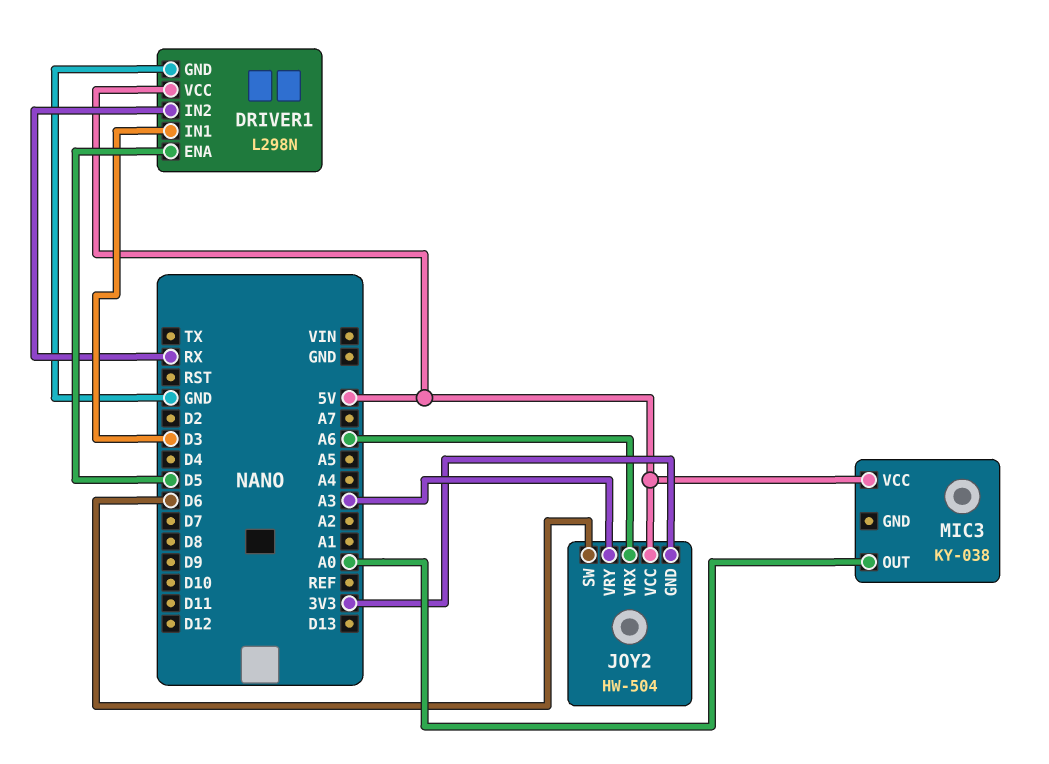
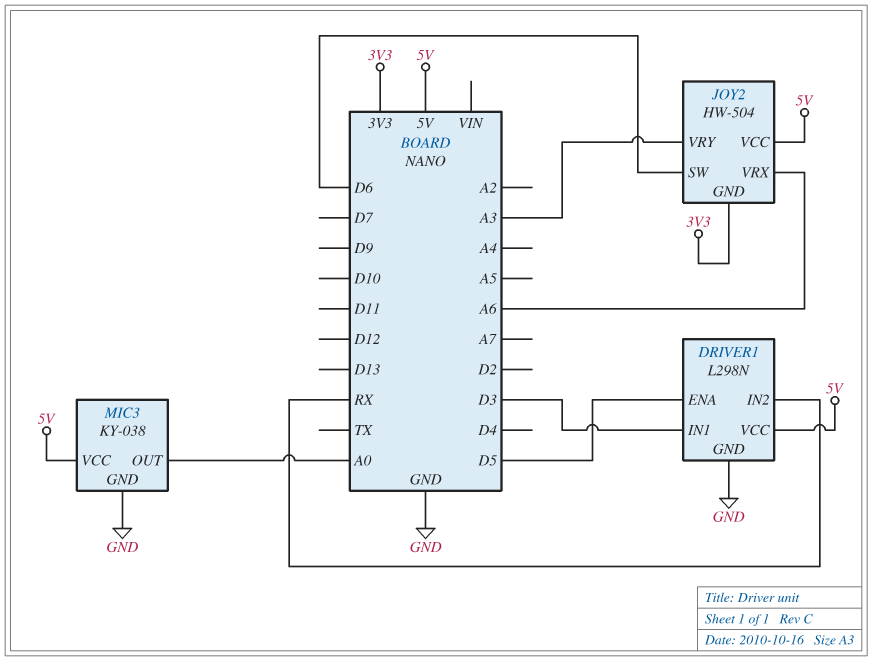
MIC3 pin GND: none -> GND

